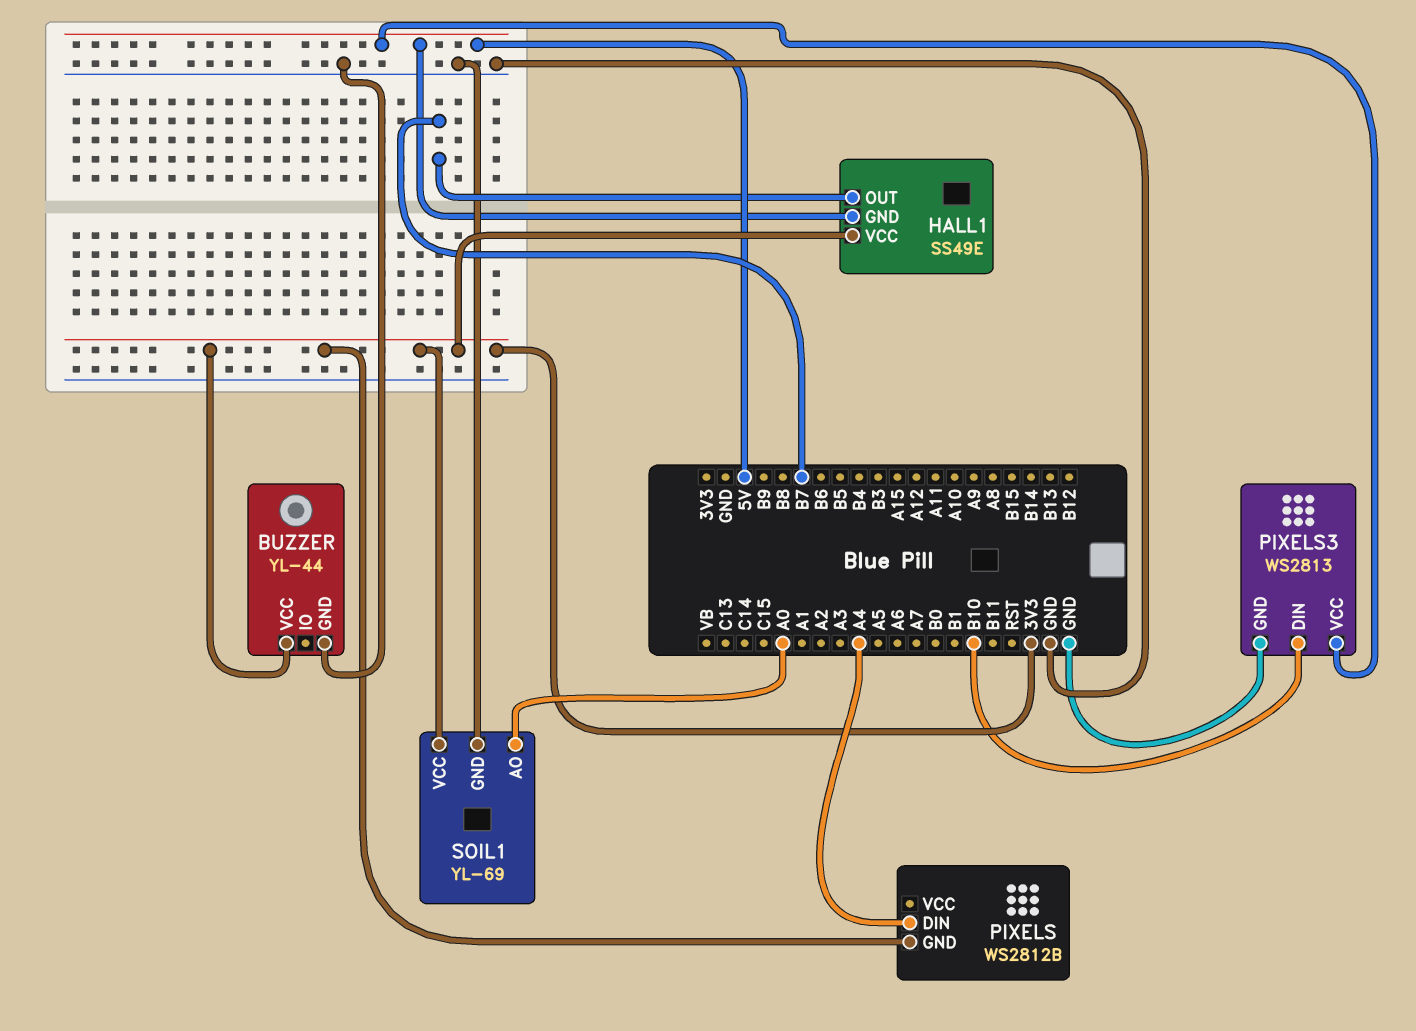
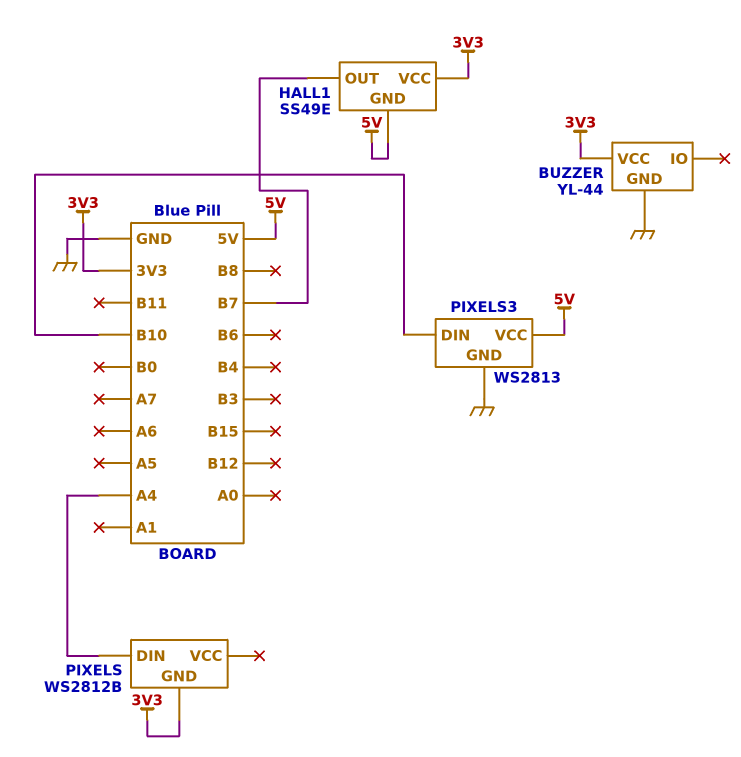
SOIL1: YL-69 -> none
SOIL1 pin AO: A0 -> none
SOIL1 pin GND: GND -> none
SOIL1 pin VCC: 3V3 -> none

